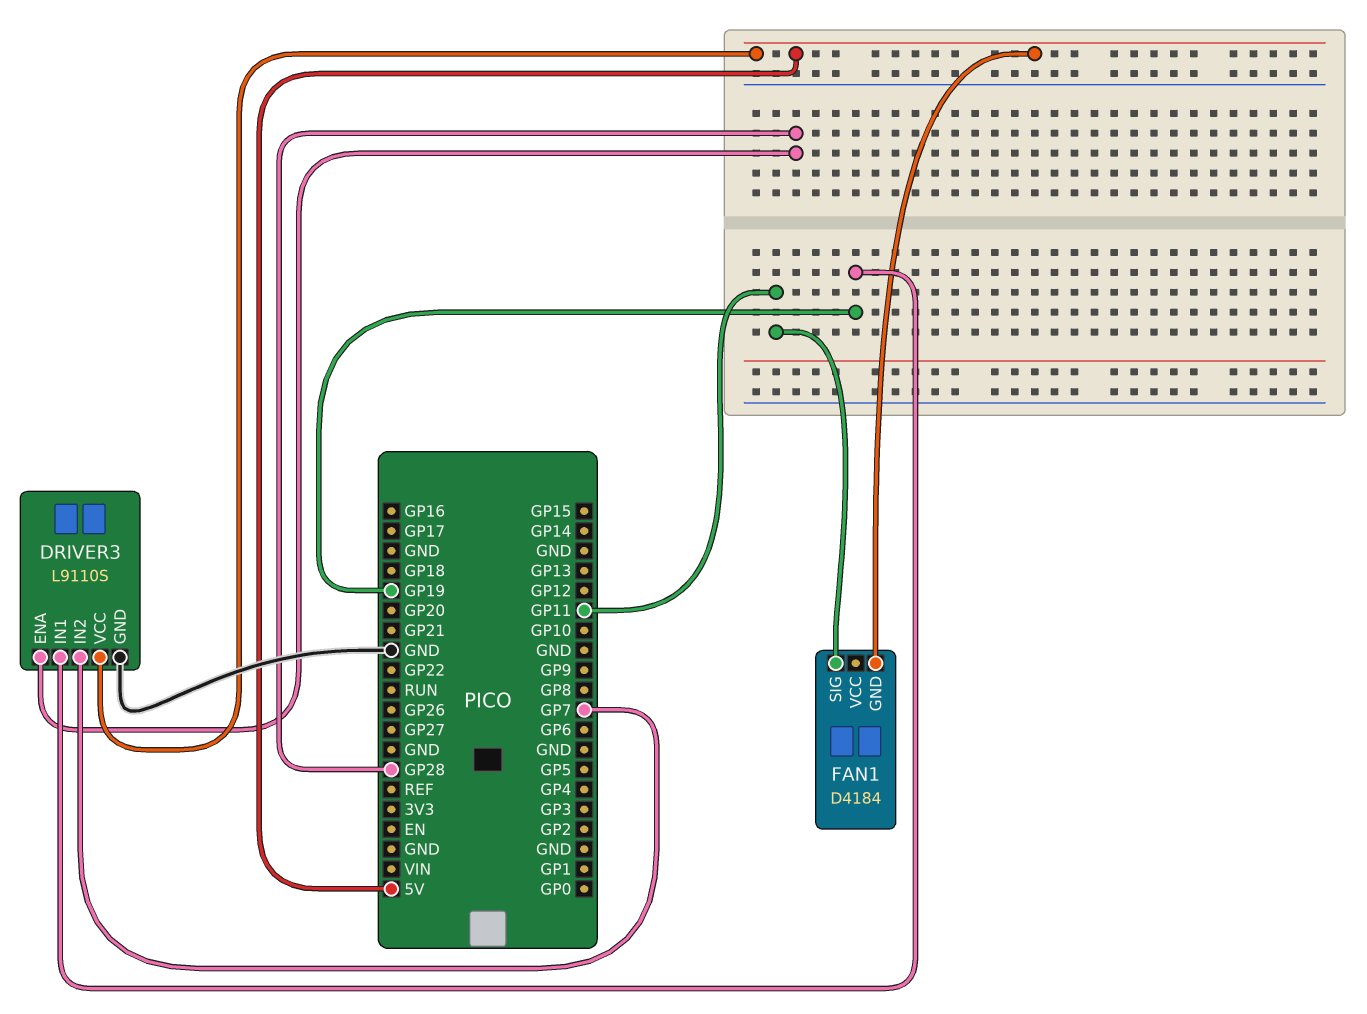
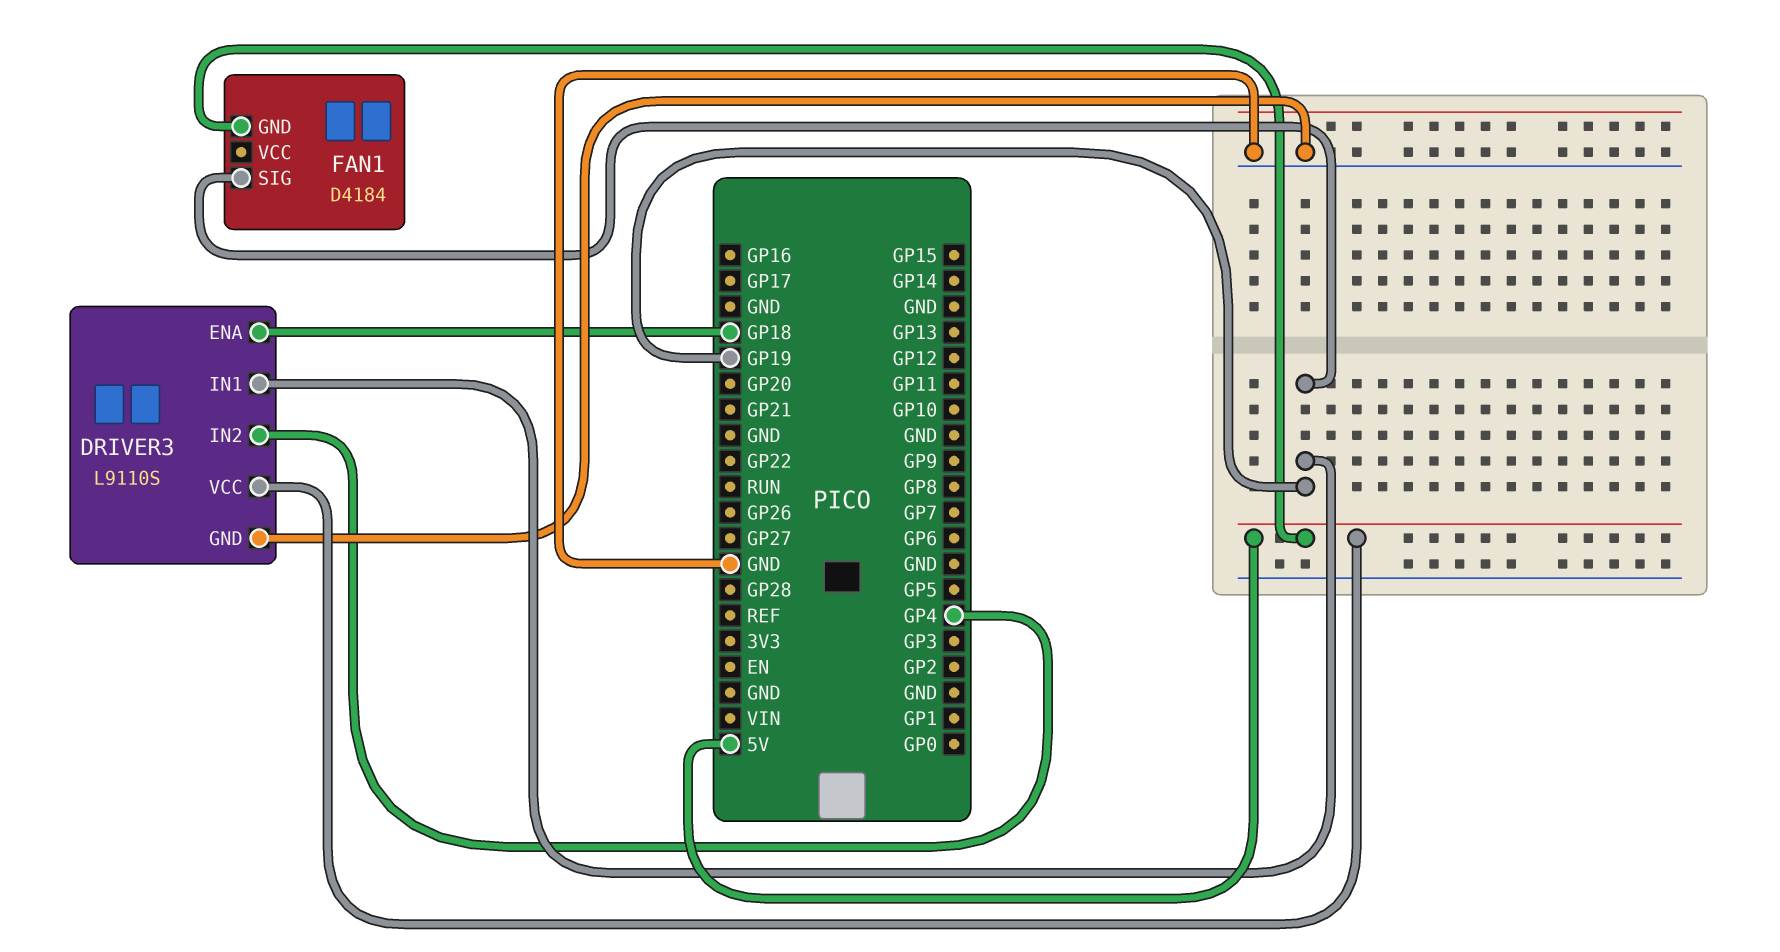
DRIVER3 pin ENA: GP28 -> GP18
DRIVER3 pin IN2: GP7 -> GP4
FAN1 pin SIG: GP11 -> GP19

